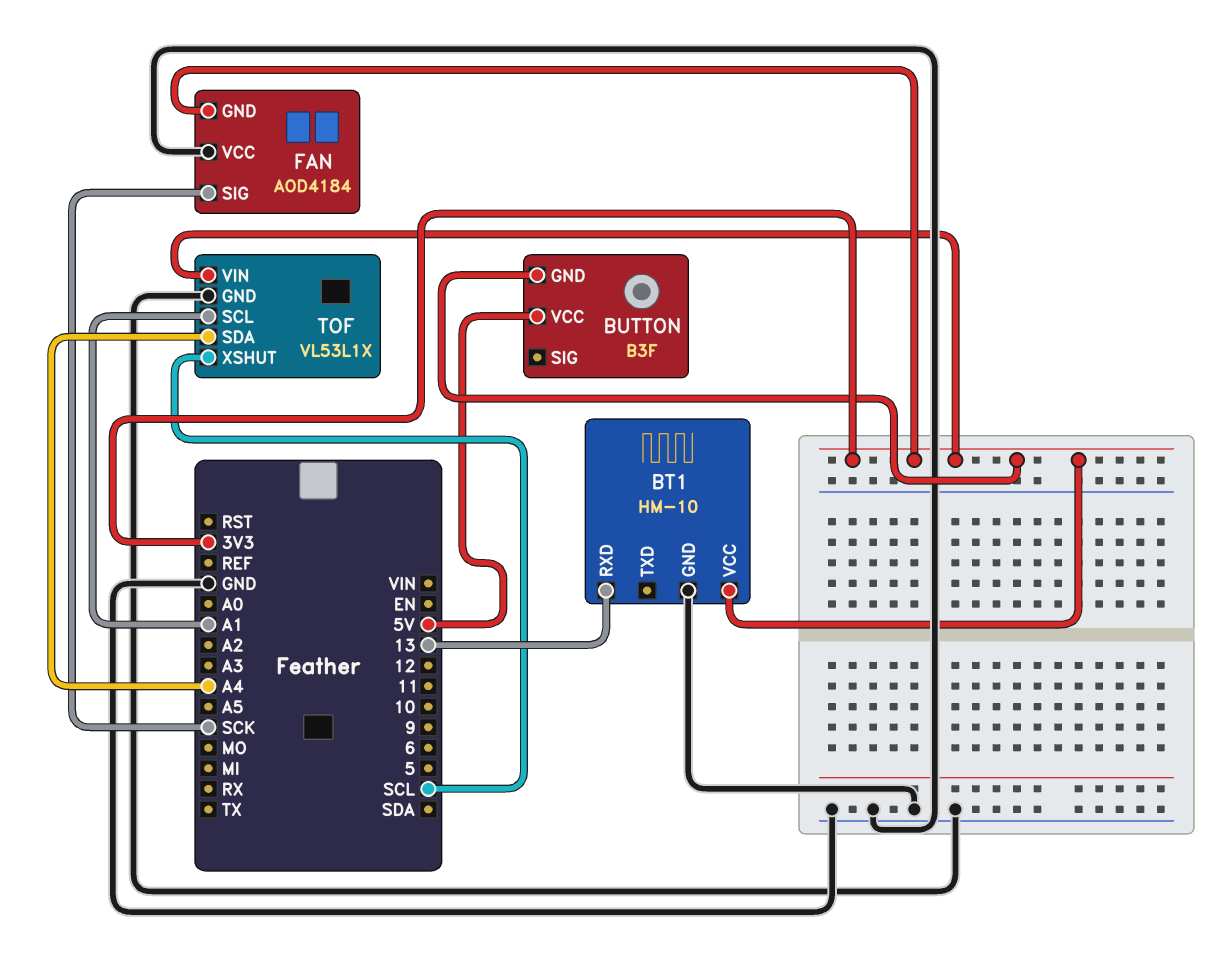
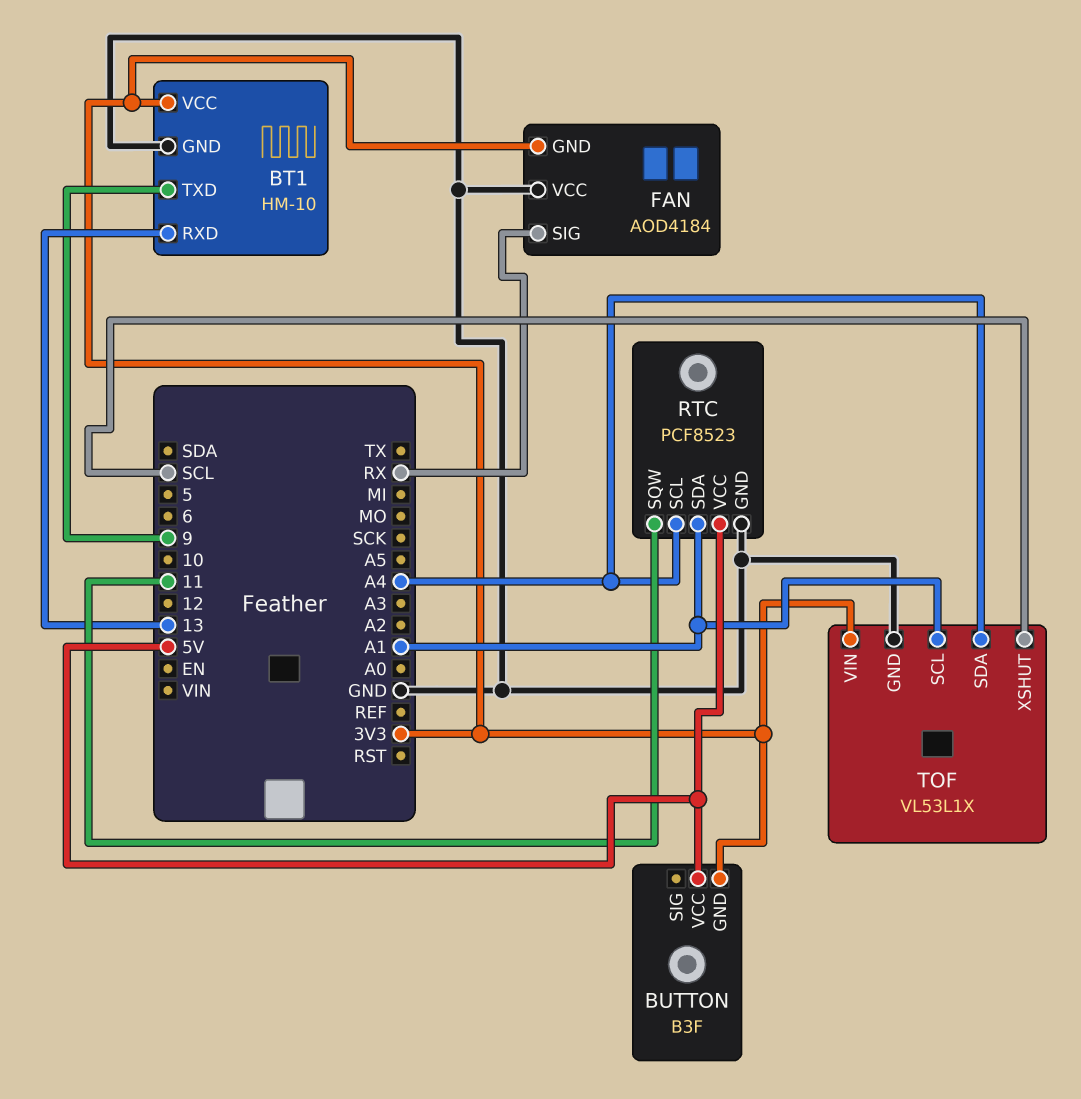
BT1 pin TXD: none -> 9
FAN pin SIG: SCK -> RX
RTC: none -> PCF8523
RTC pin GND: none -> GND
RTC pin SCL: none -> A4
RTC pin SDA: none -> A1
RTC pin SQW: none -> 11
RTC pin VCC: none -> 5V

